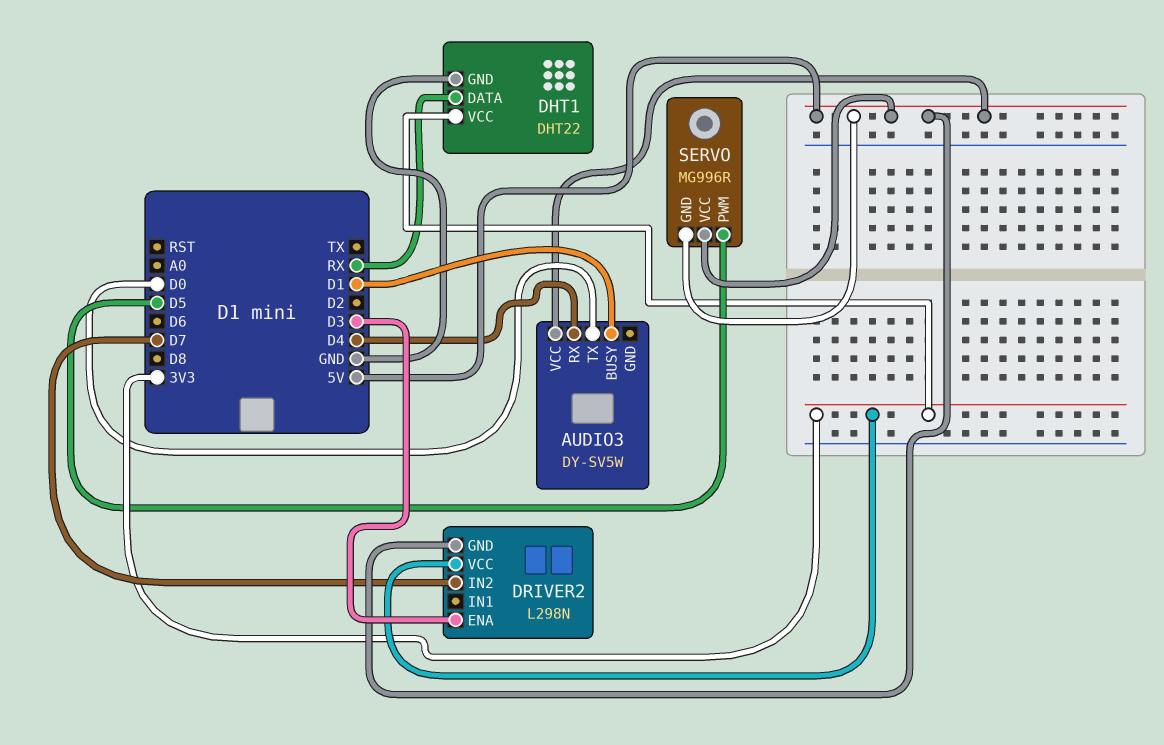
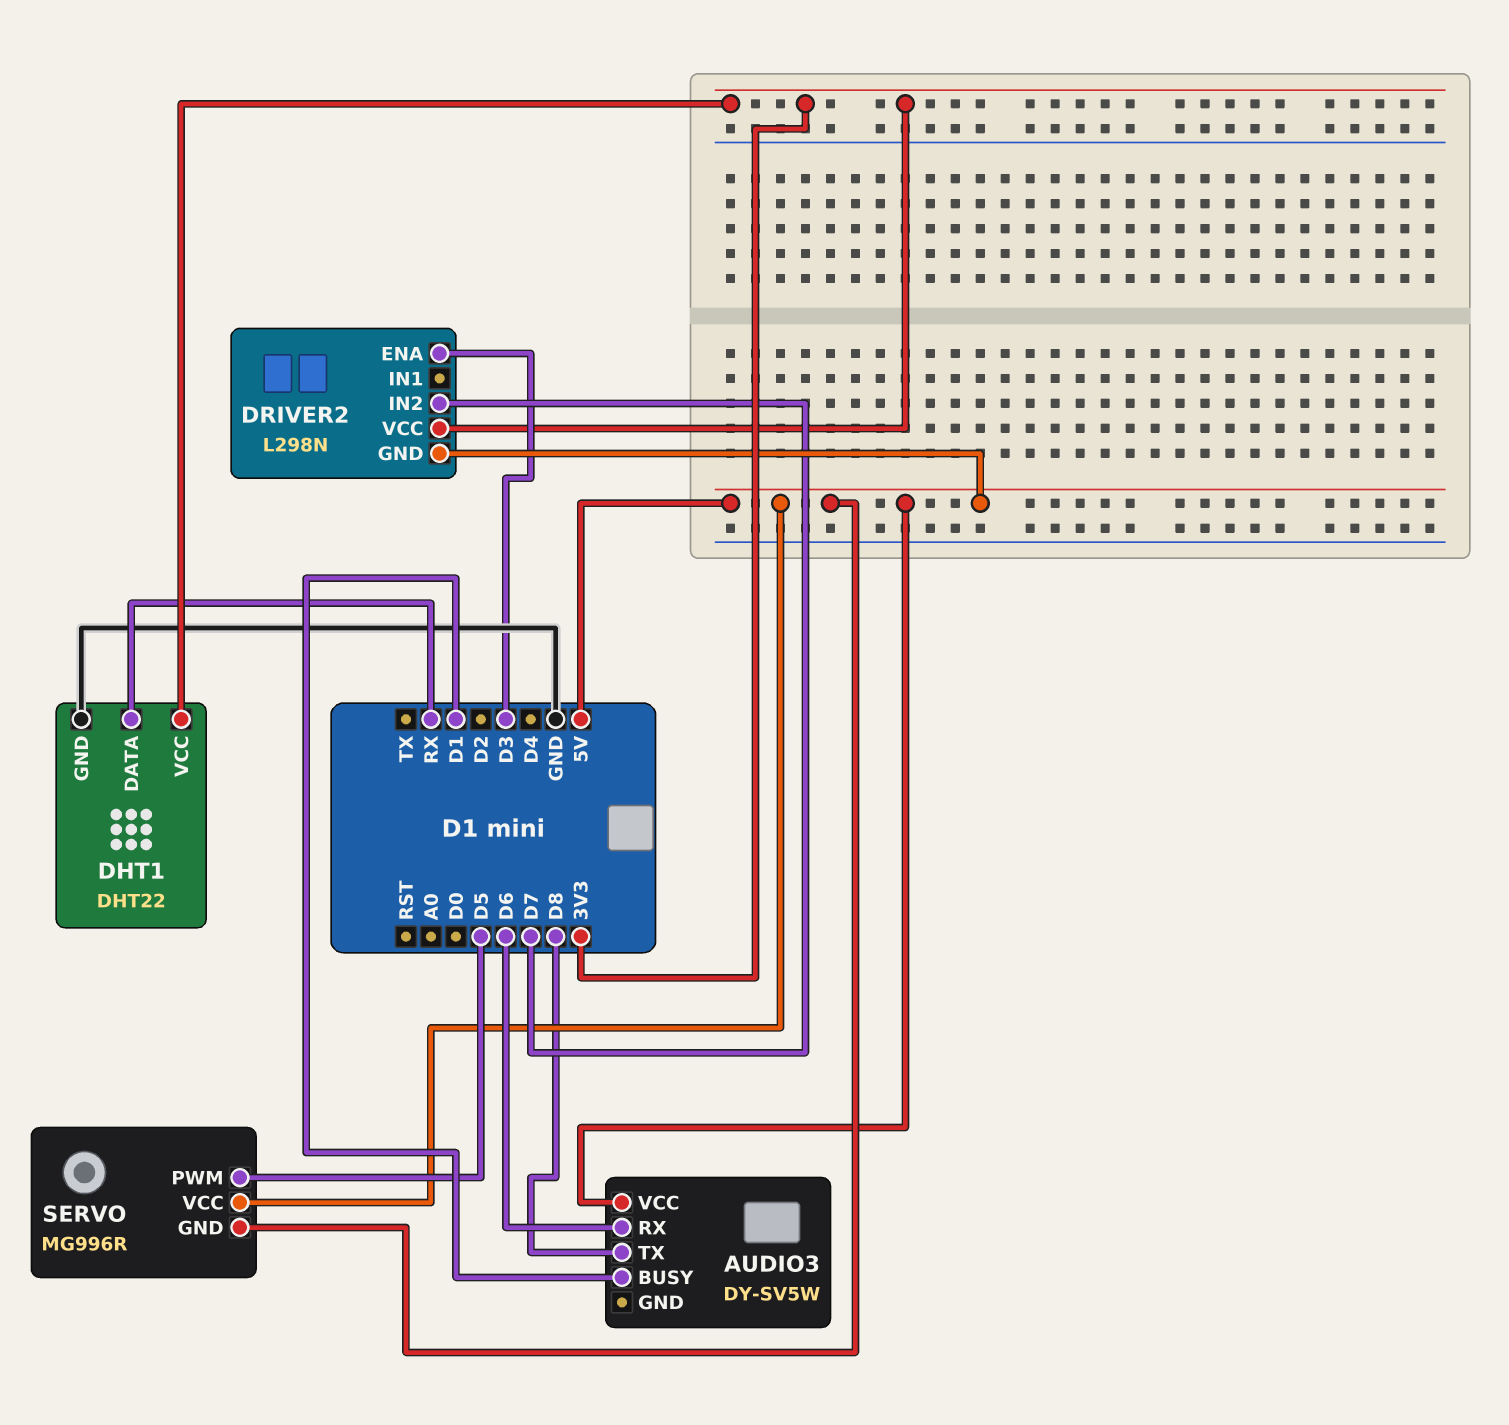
AUDIO3 pin RX: D4 -> D6
AUDIO3 pin TX: D0 -> D8

